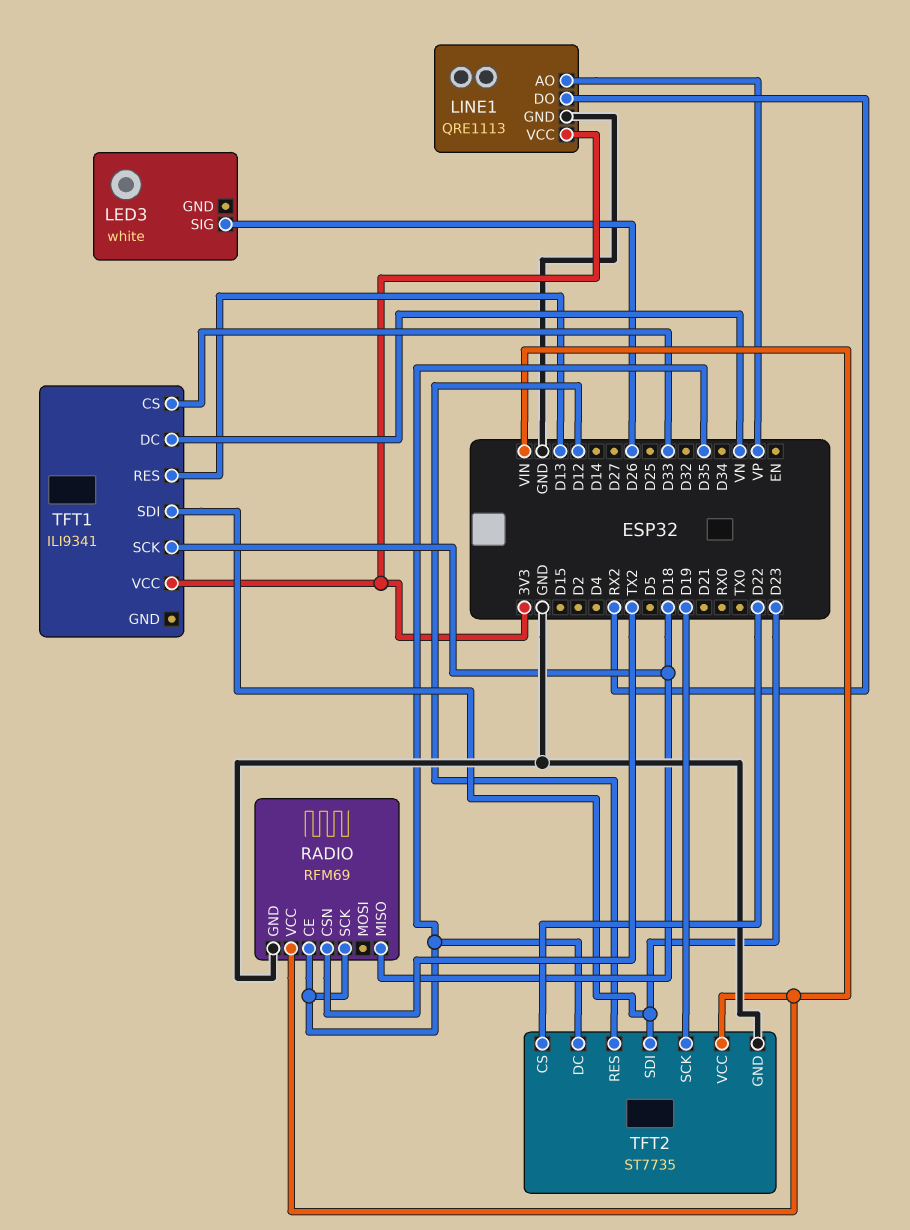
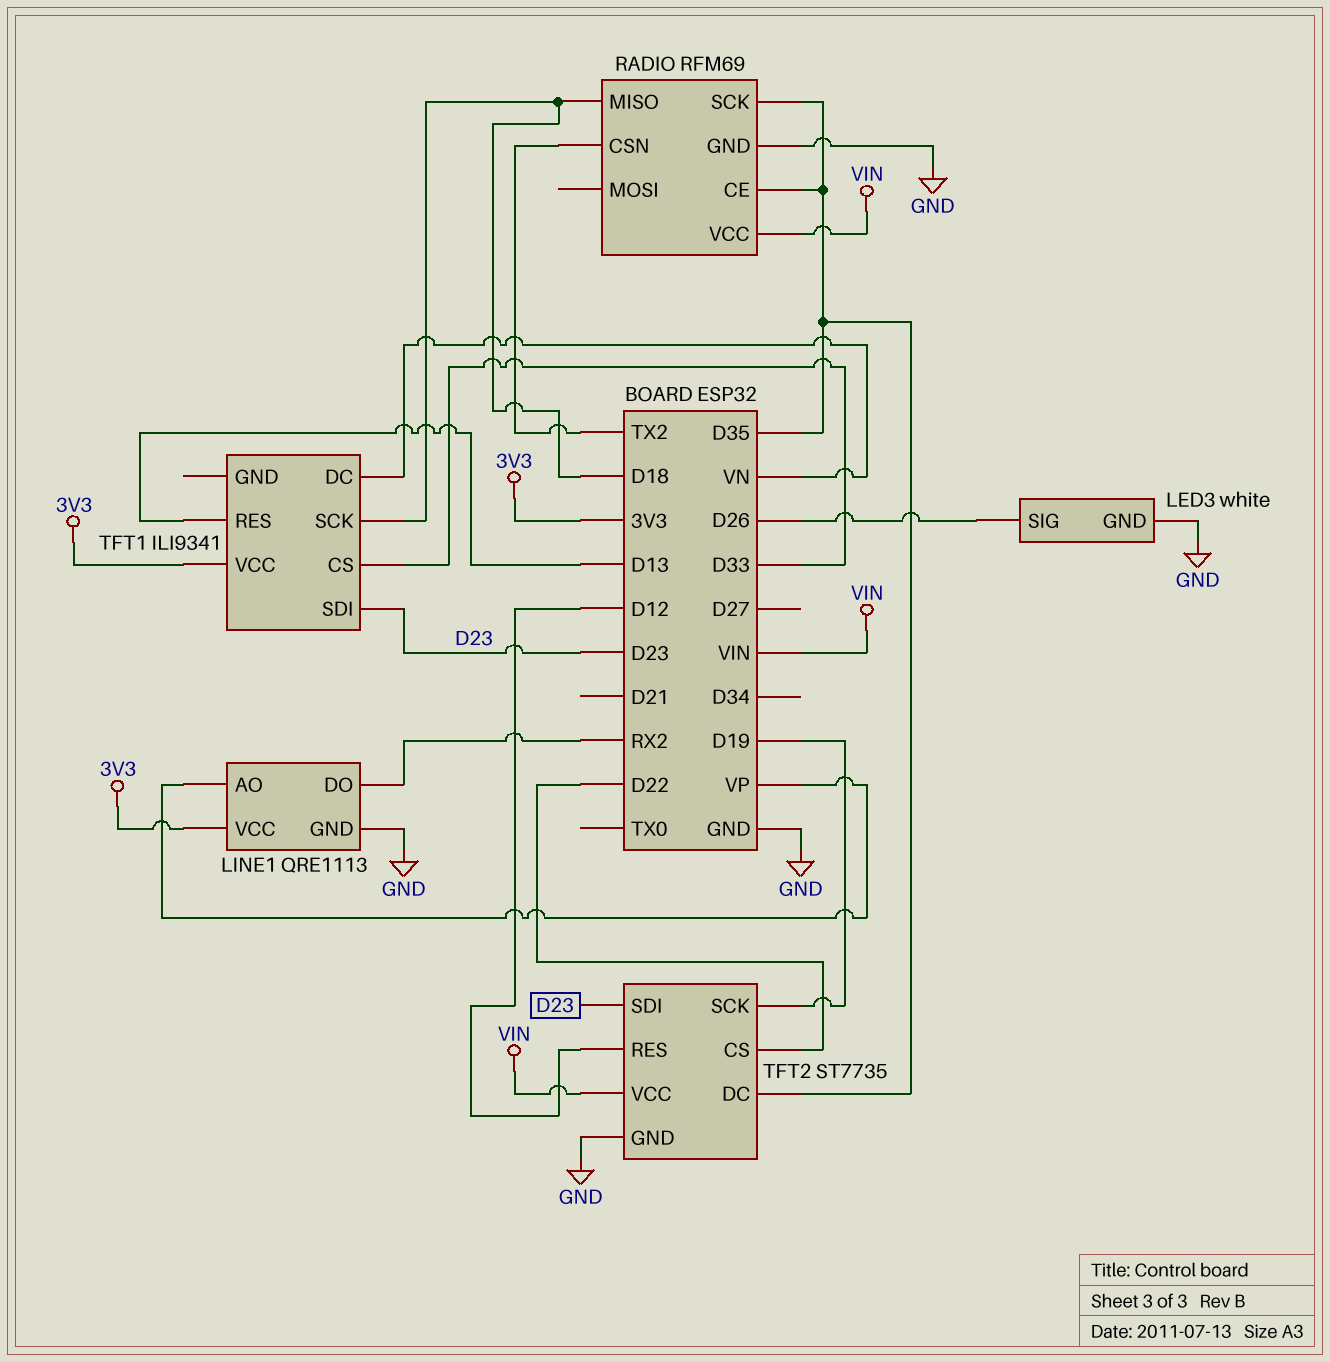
LED3 pin GND: none -> GND

